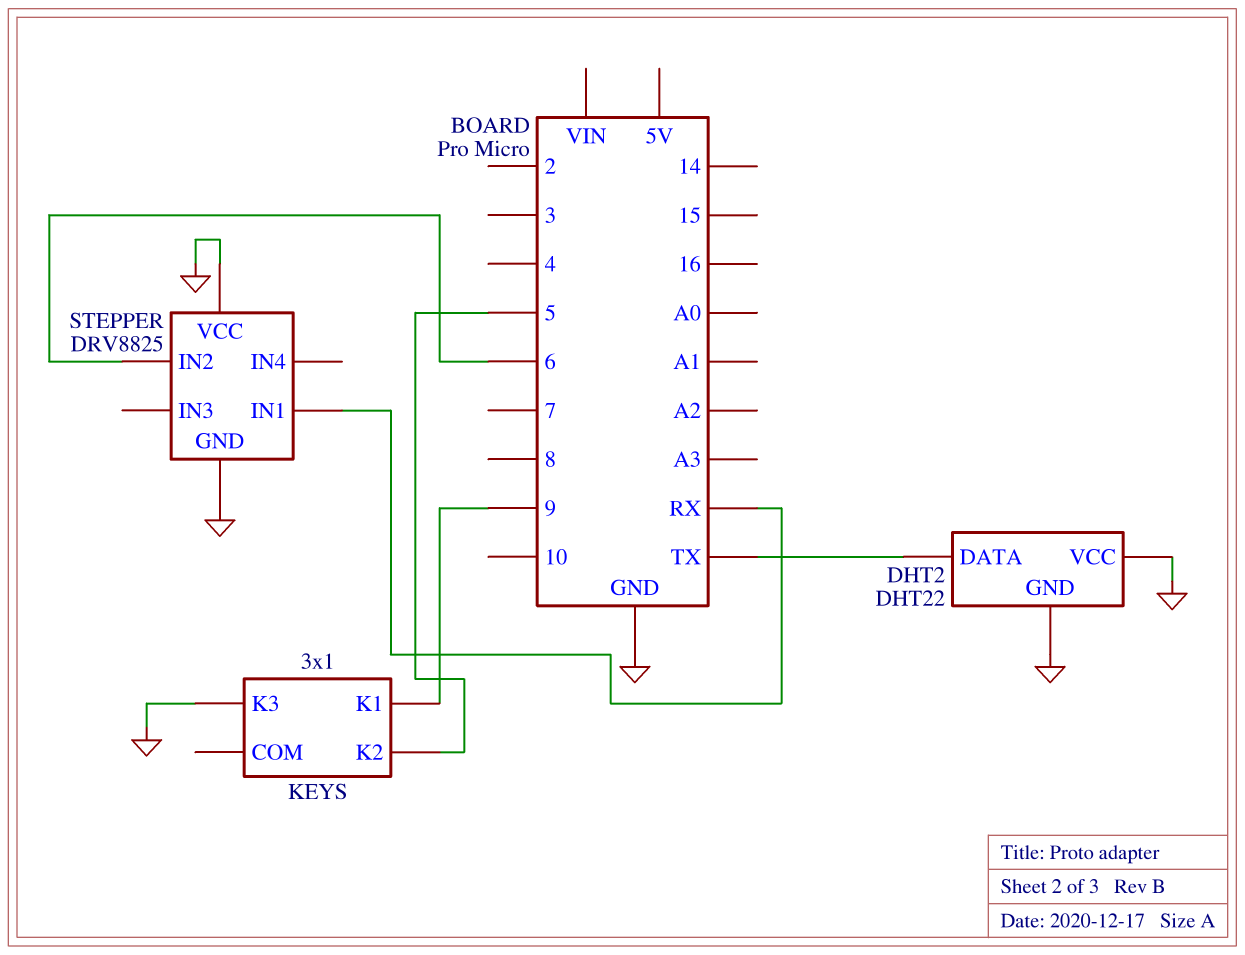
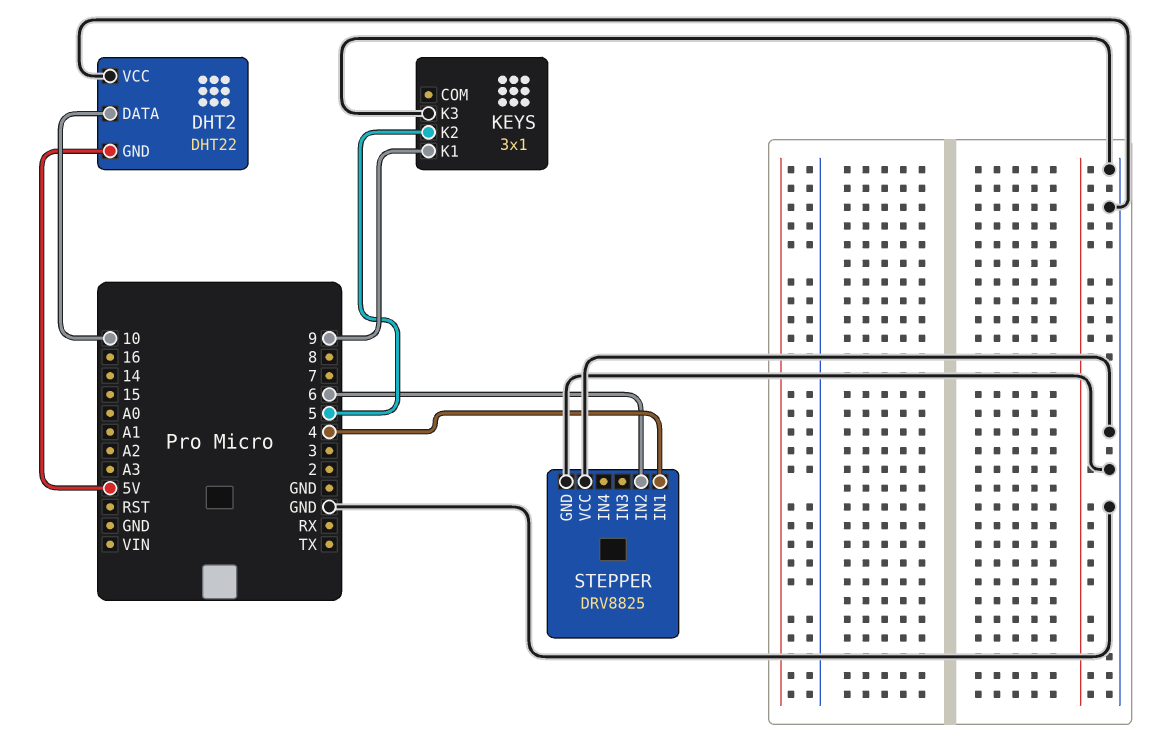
DHT2 pin DATA: TX -> 10
DHT2 pin GND: GND -> 5V
STEPPER pin IN1: RX -> 4

